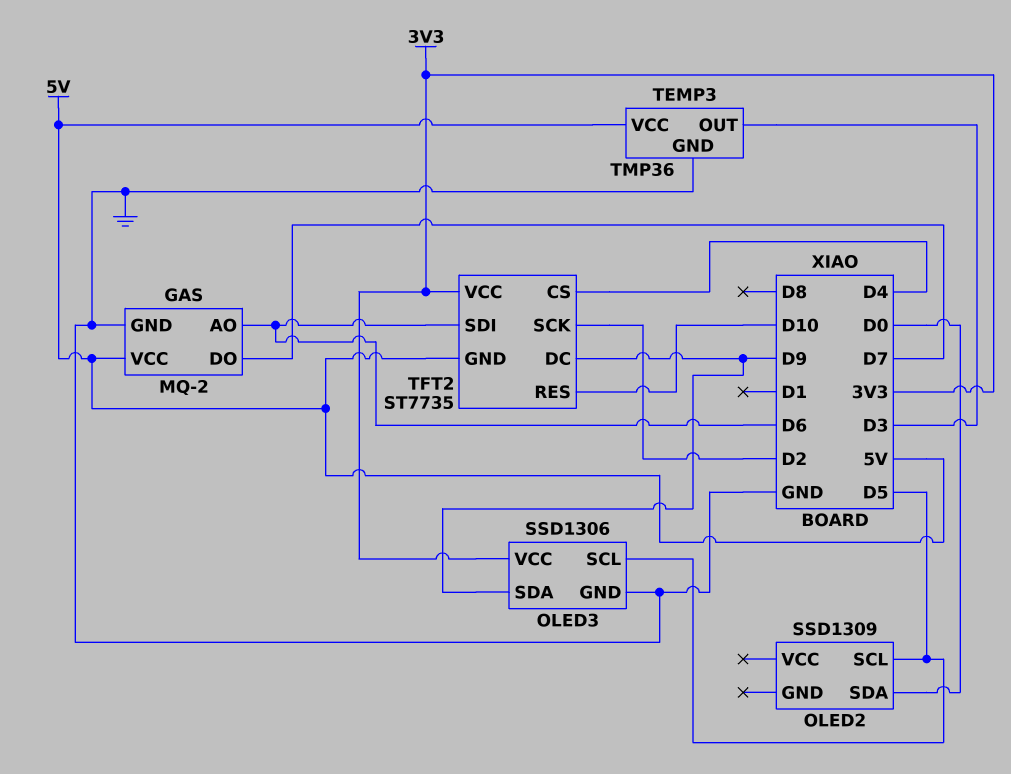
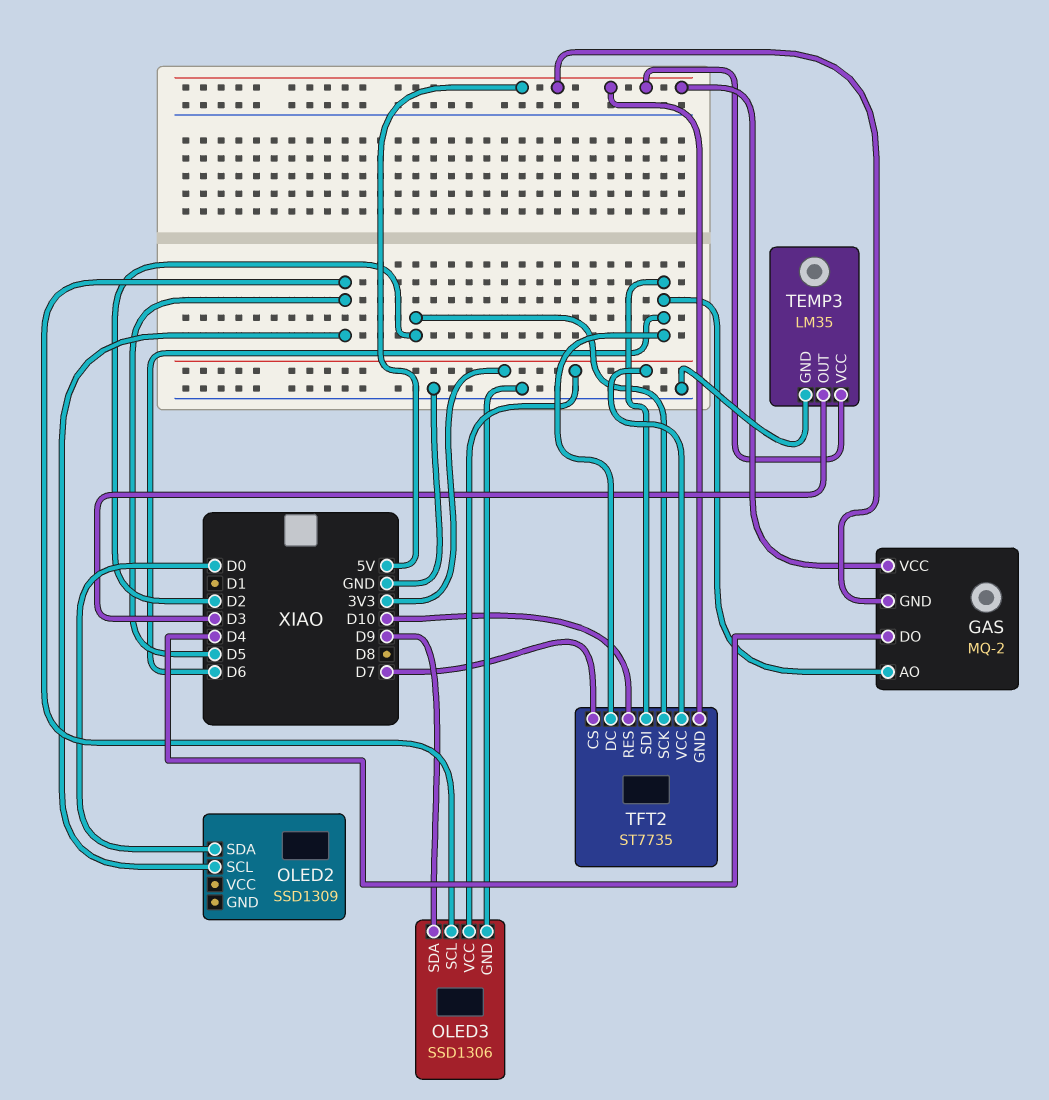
GAS pin DO: D7 -> D4
GAS pin GND: GND -> 5V
TEMP3: TMP36 -> LM35
TFT2 pin CS: D4 -> D7
TFT2 pin DC: D9 -> D6

